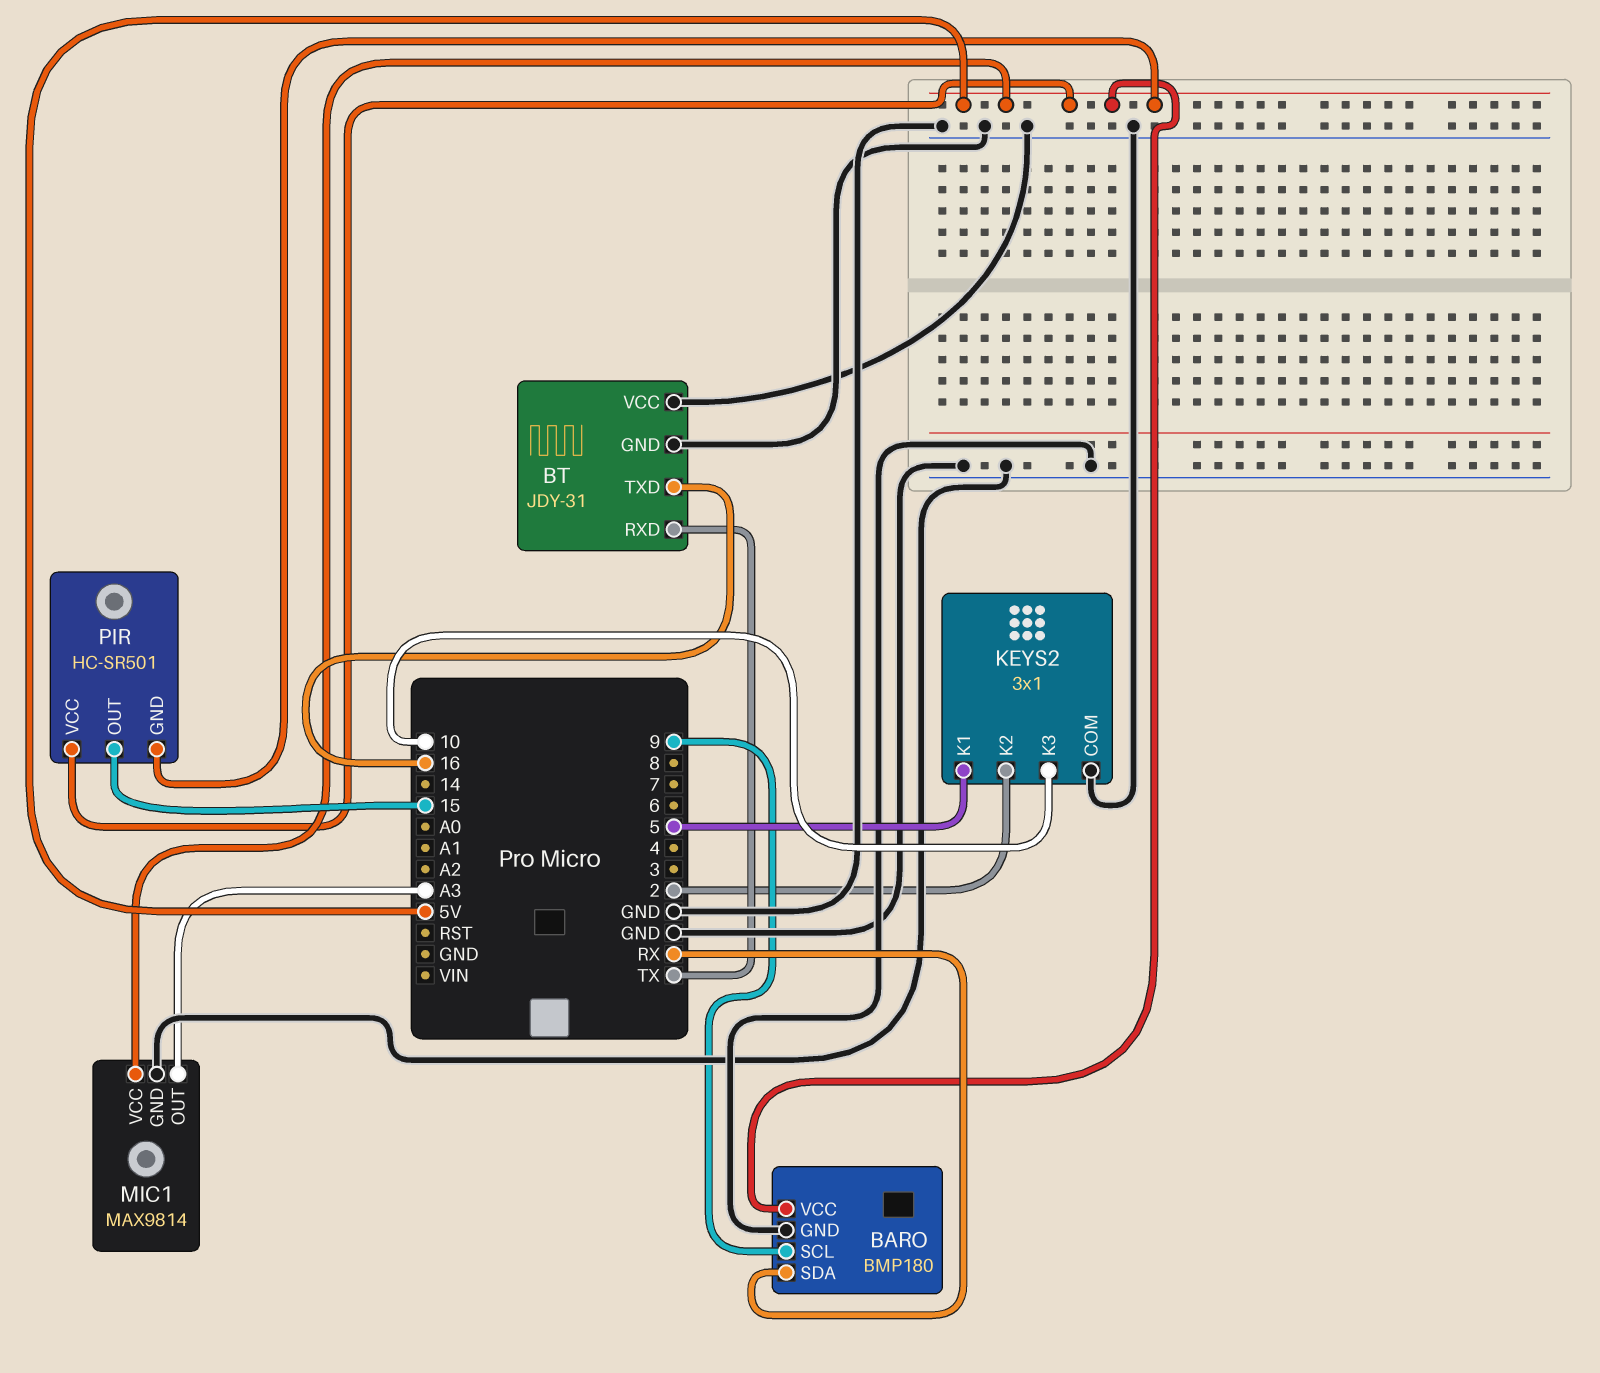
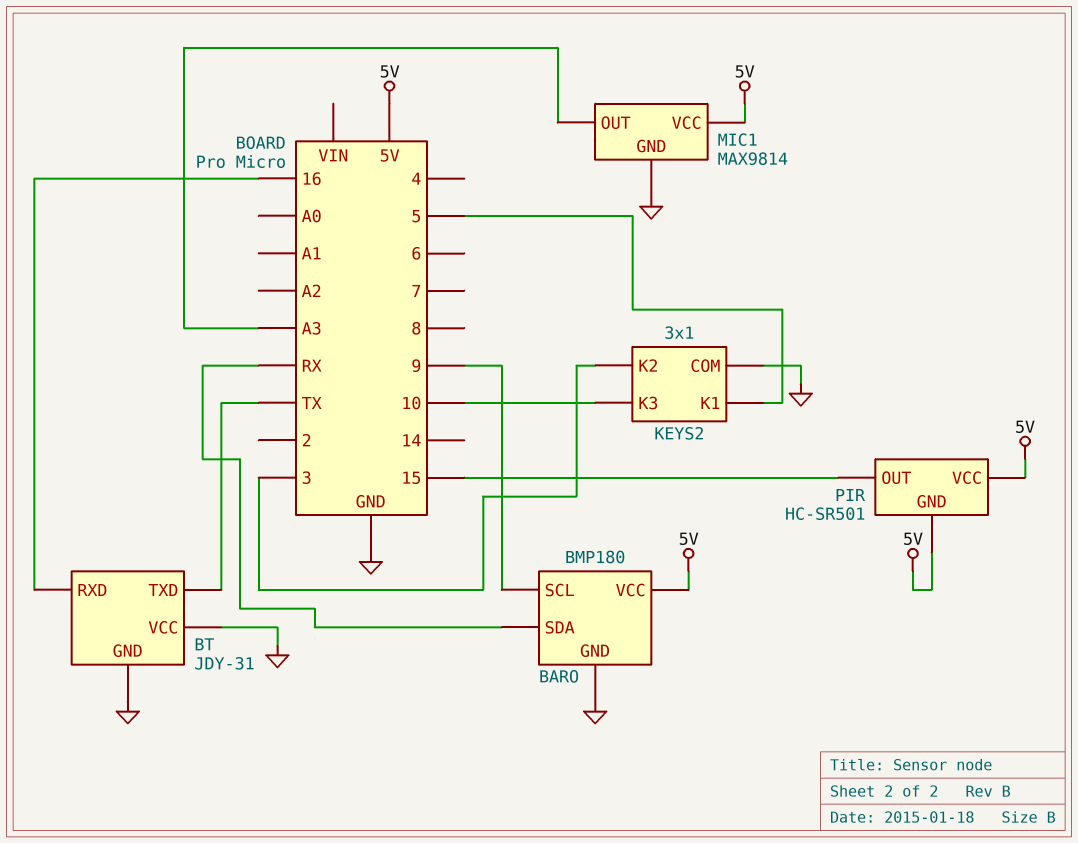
BT pin RXD: TX -> 16
BT pin TXD: 16 -> TX
KEYS2 pin K2: 2 -> 3

